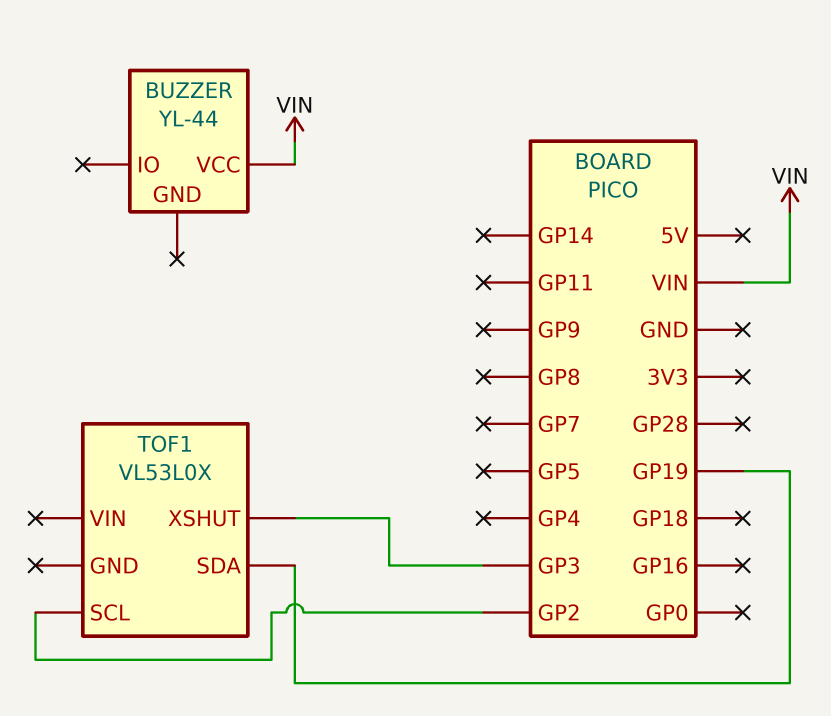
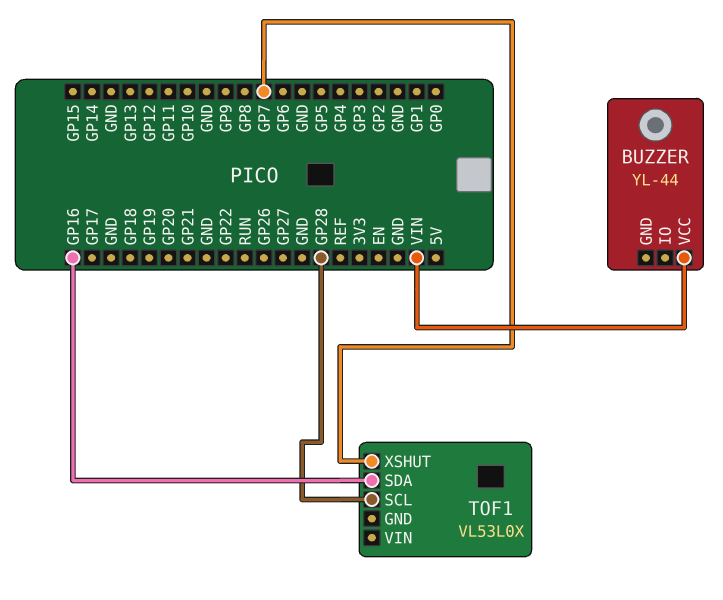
TOF1 pin SCL: GP2 -> GP28
TOF1 pin SDA: GP19 -> GP16
TOF1 pin XSHUT: GP3 -> GP7

